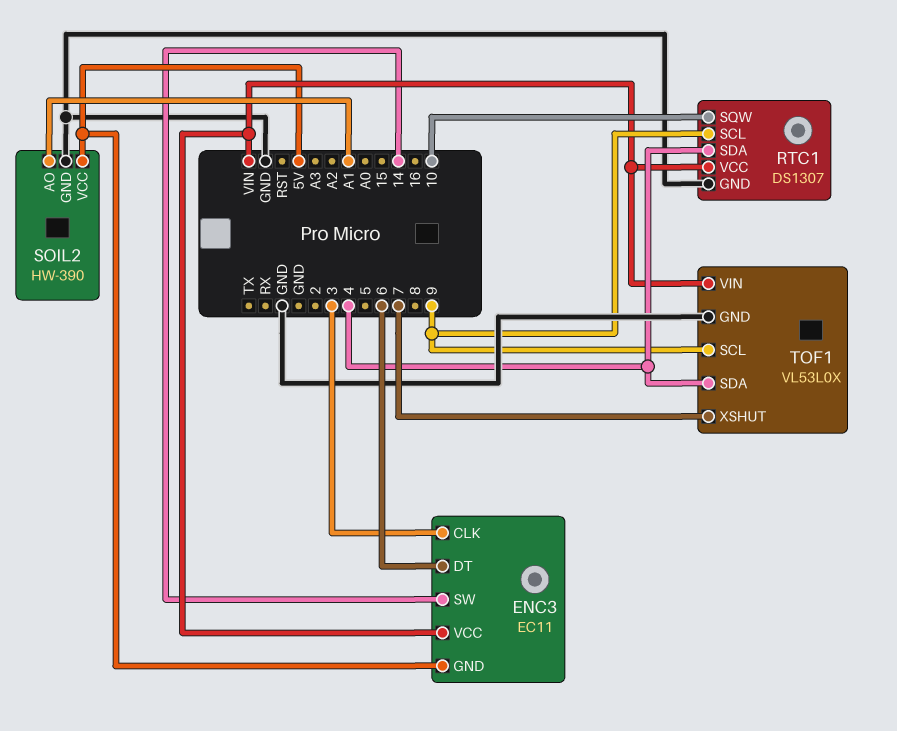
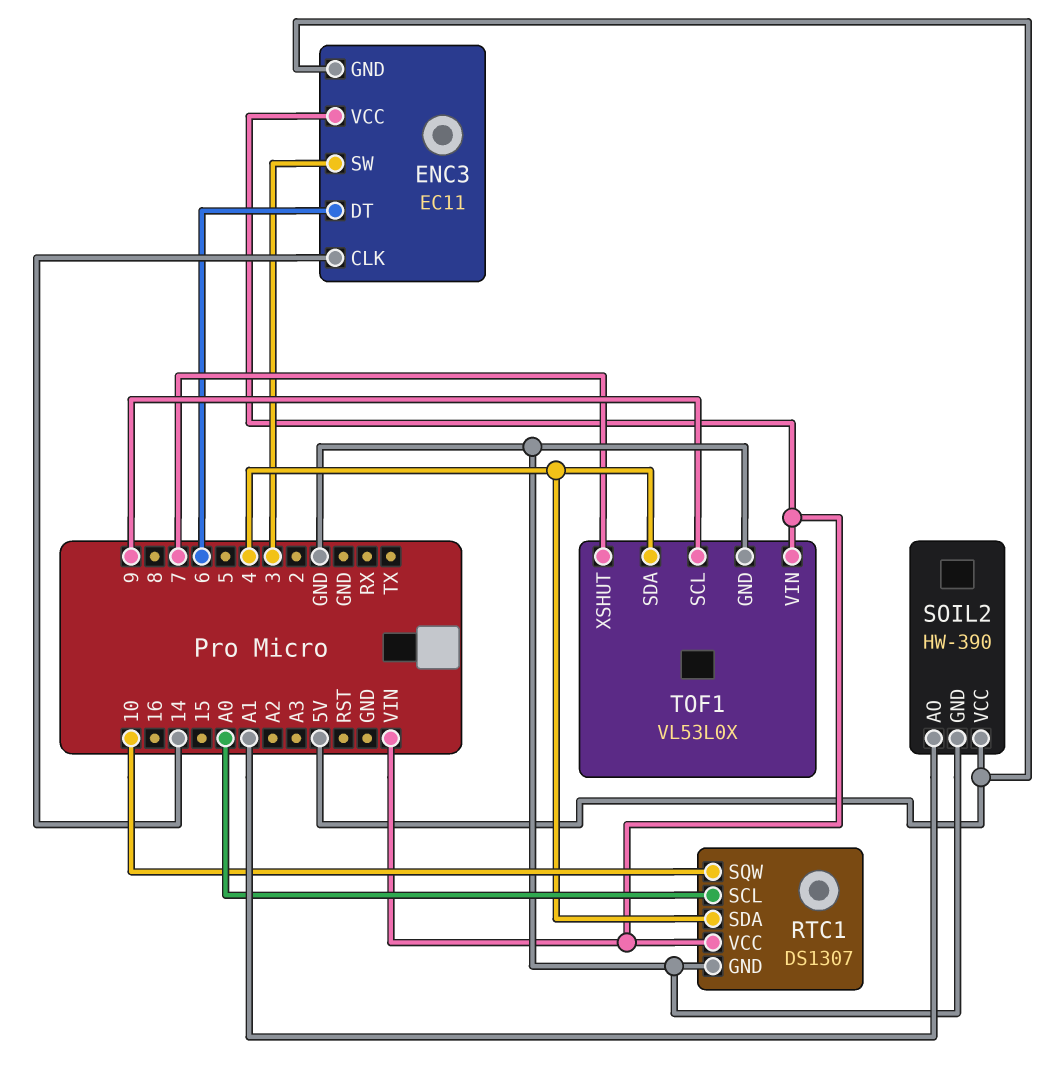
ENC3 pin CLK: 3 -> 14
ENC3 pin SW: 14 -> 3
RTC1 pin SCL: 9 -> A0

